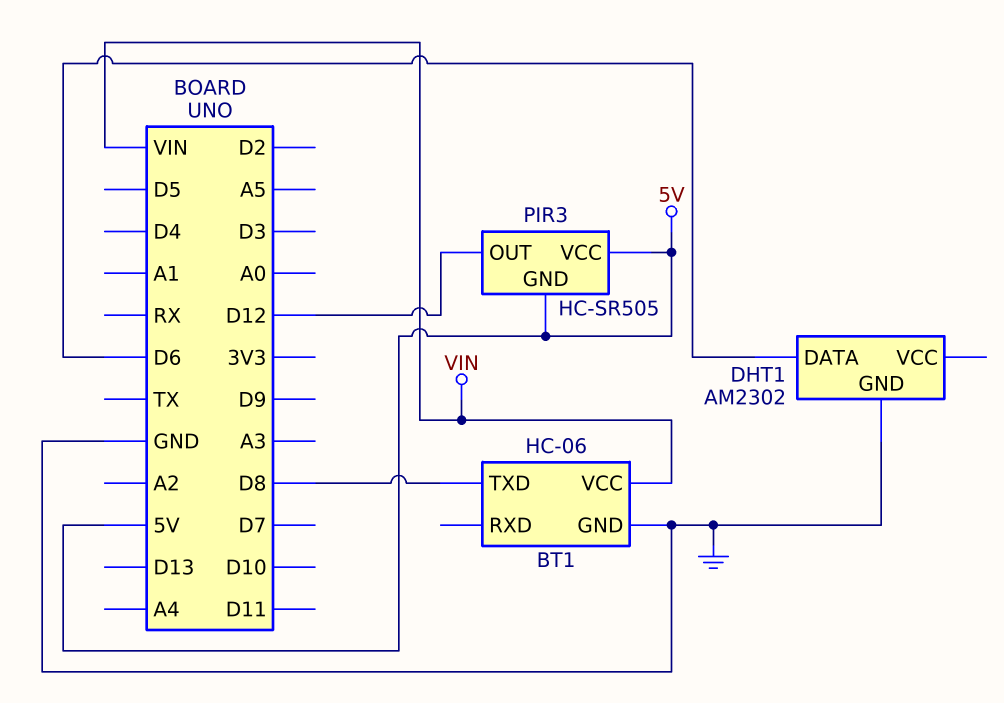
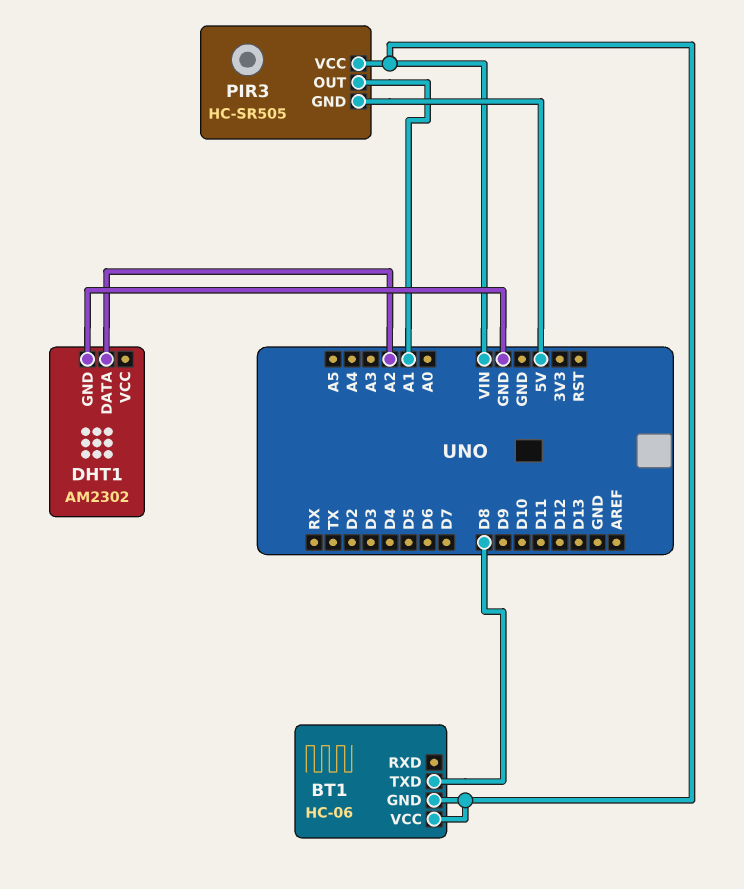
BT1 pin GND: GND -> VIN
DHT1 pin DATA: D6 -> A2
PIR3 pin OUT: D12 -> A1
PIR3 pin VCC: 5V -> VIN

